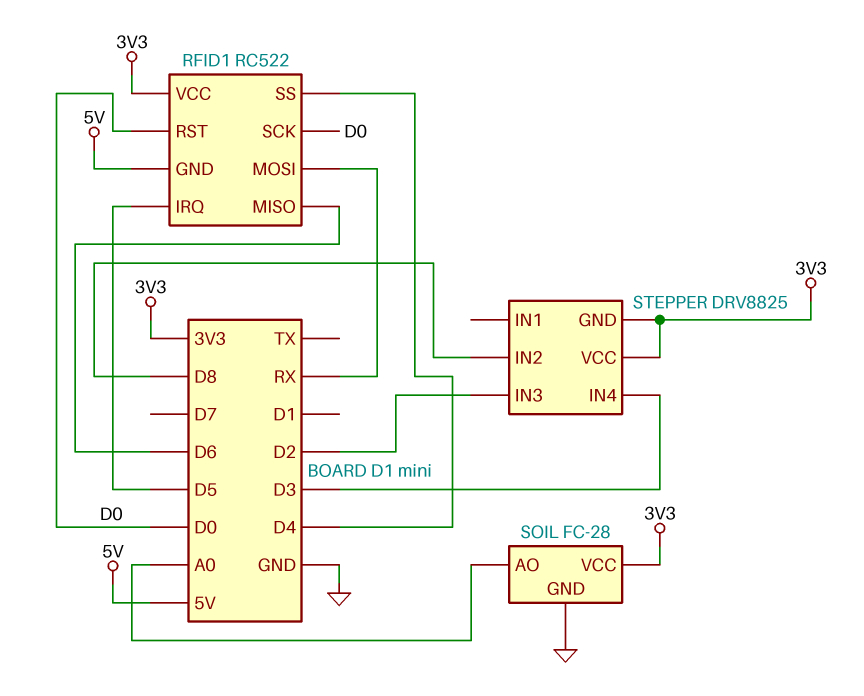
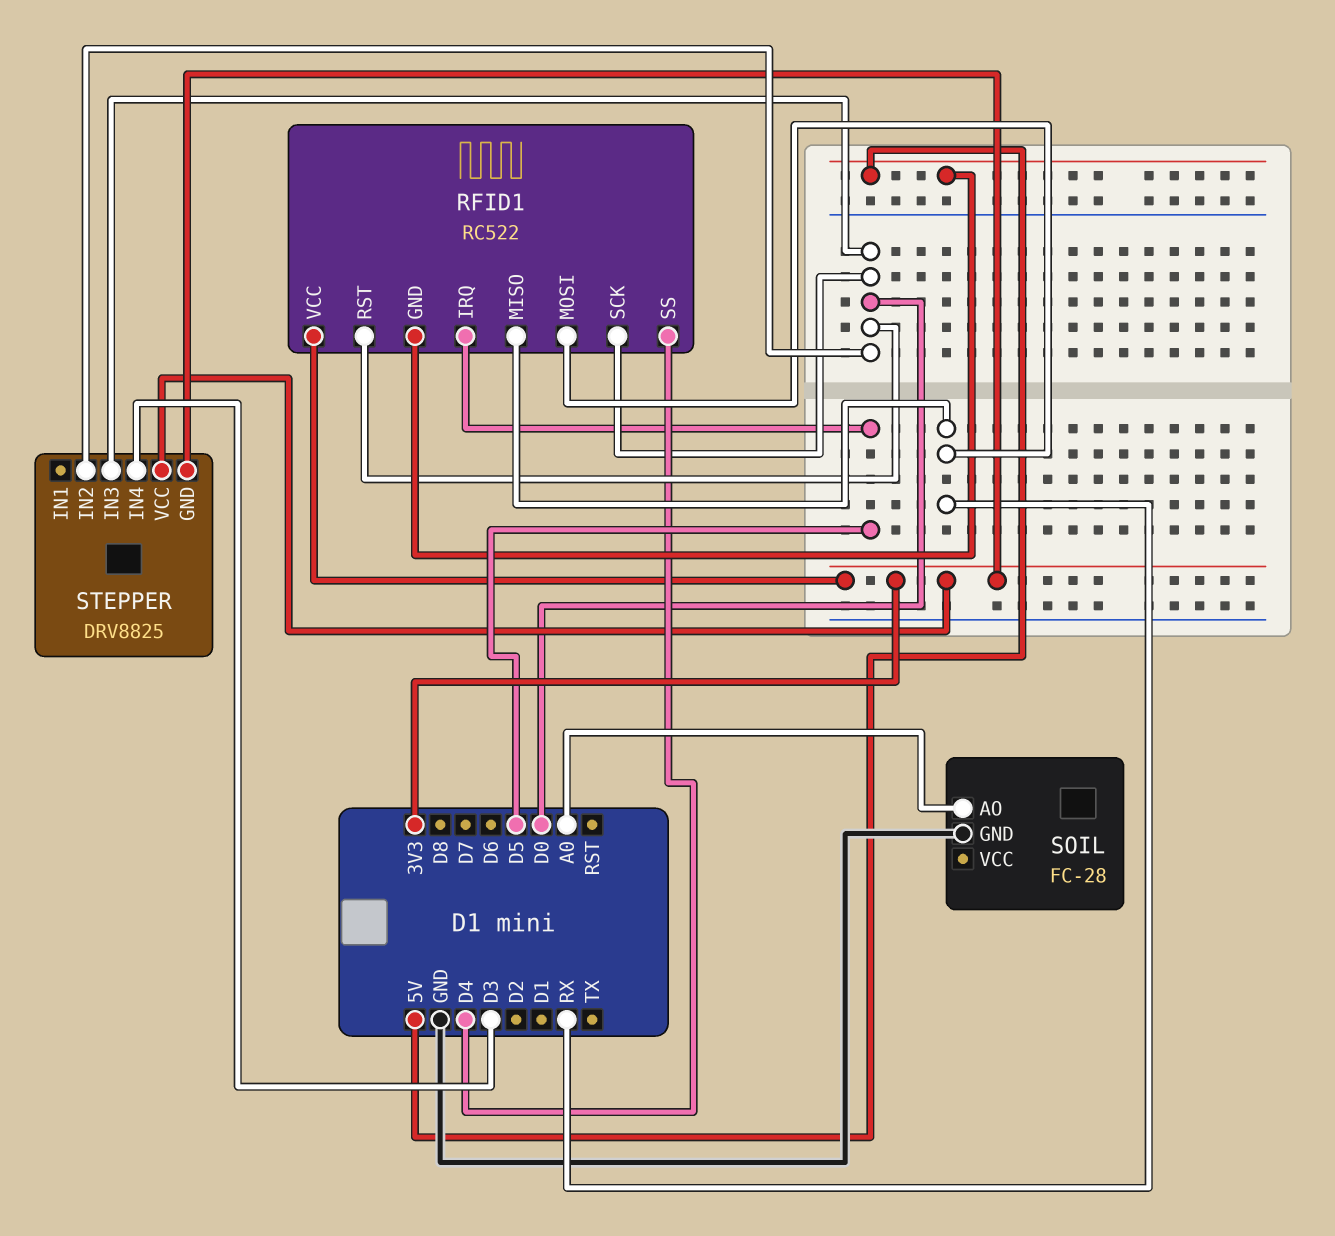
RFID1 pin MISO: D6 -> RX
SOIL pin VCC: 3V3 -> none
STEPPER pin IN2: D8 -> D0
STEPPER pin IN3: D2 -> D0

